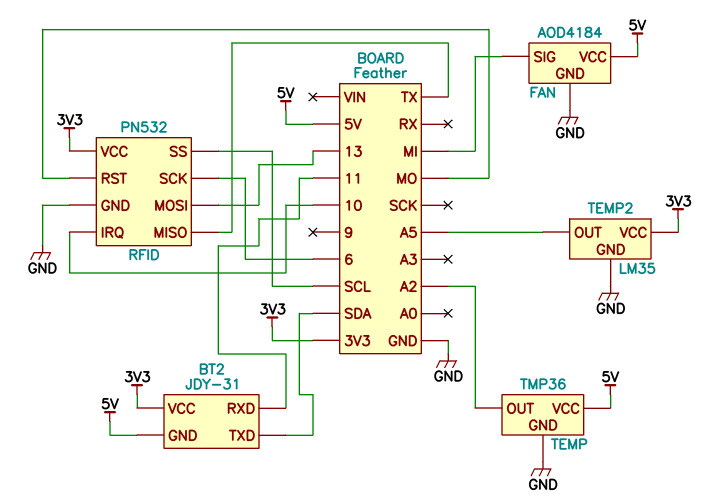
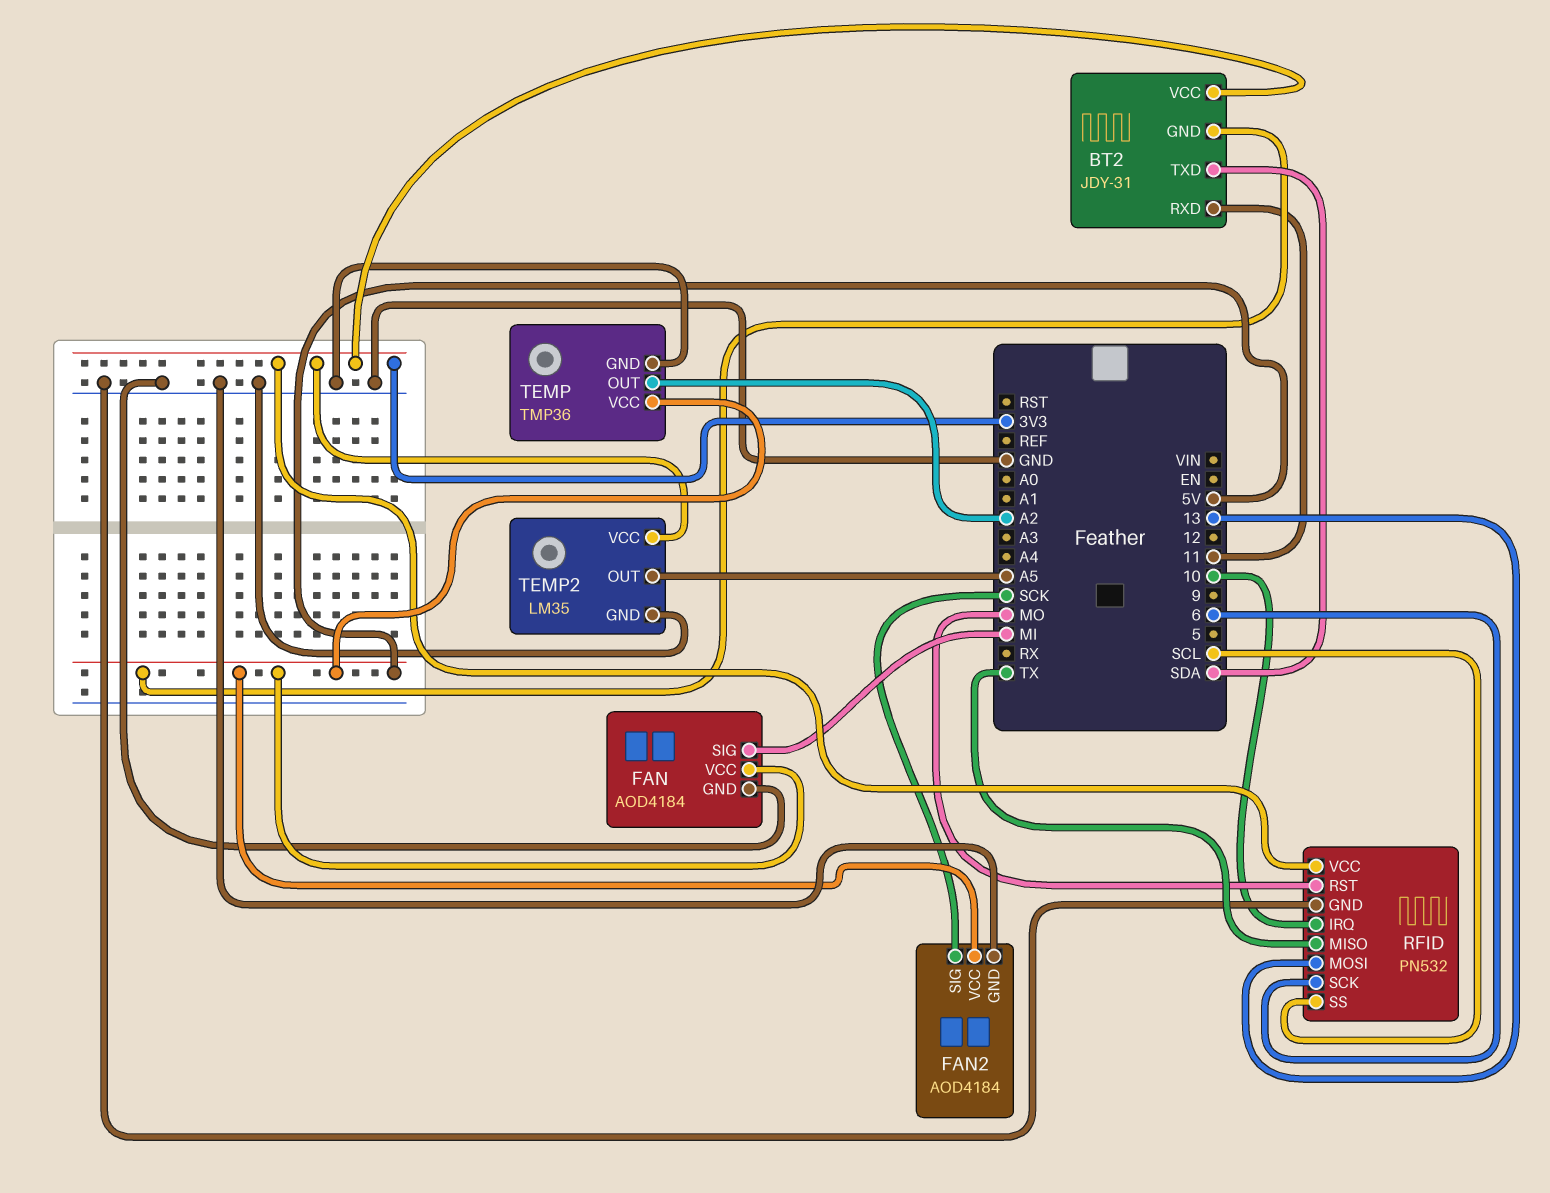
FAN2: none -> AOD4184
FAN2 pin GND: none -> GND
FAN2 pin SIG: none -> SCK
FAN2 pin VCC: none -> 5V

